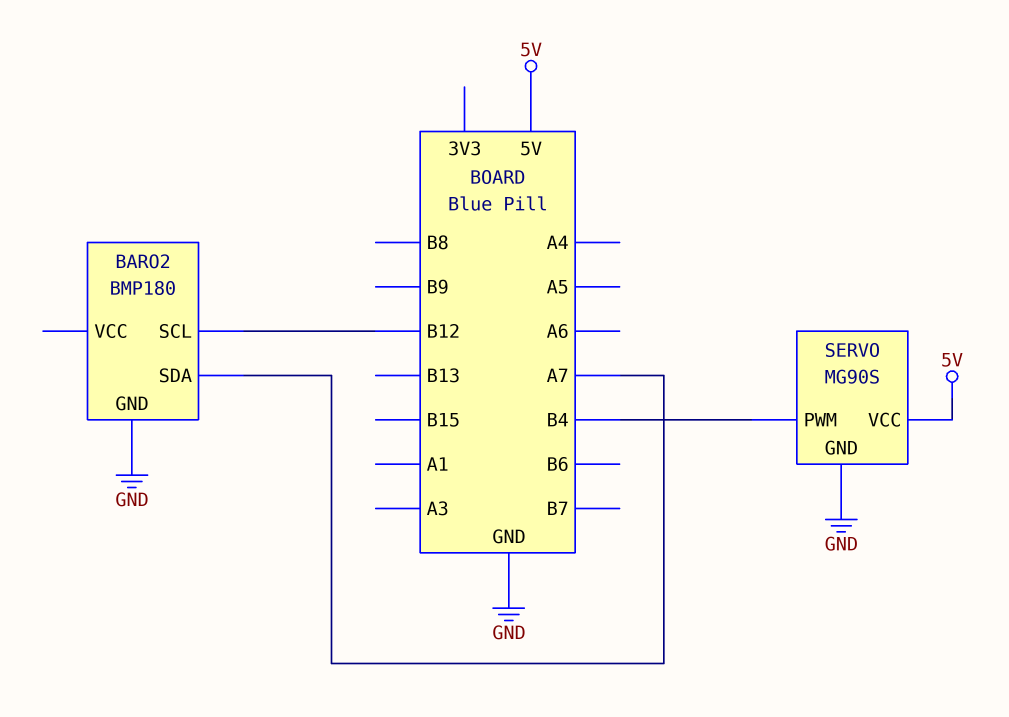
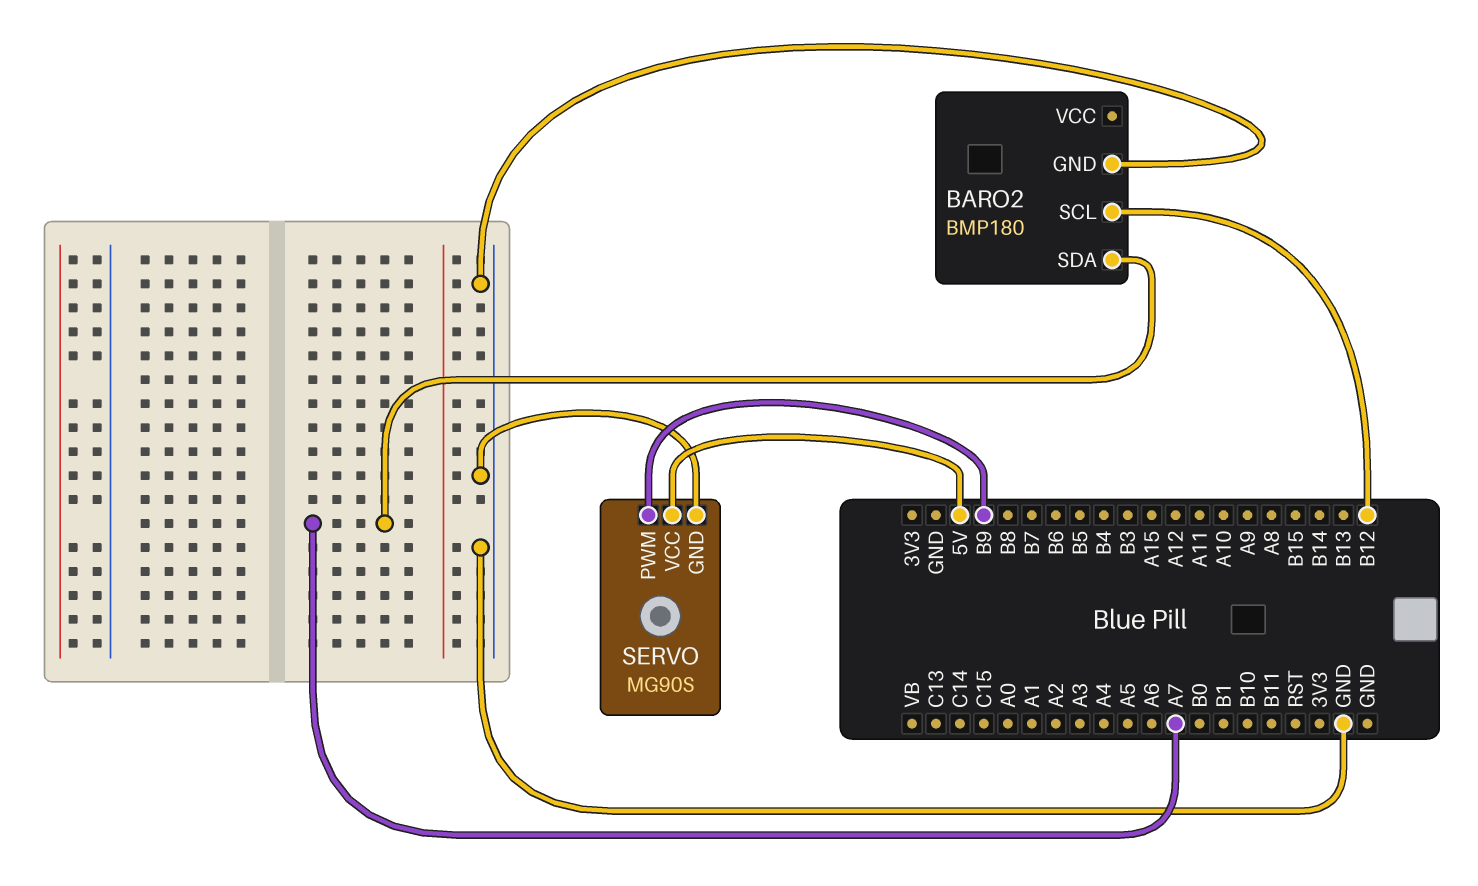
SERVO pin PWM: B4 -> B9

